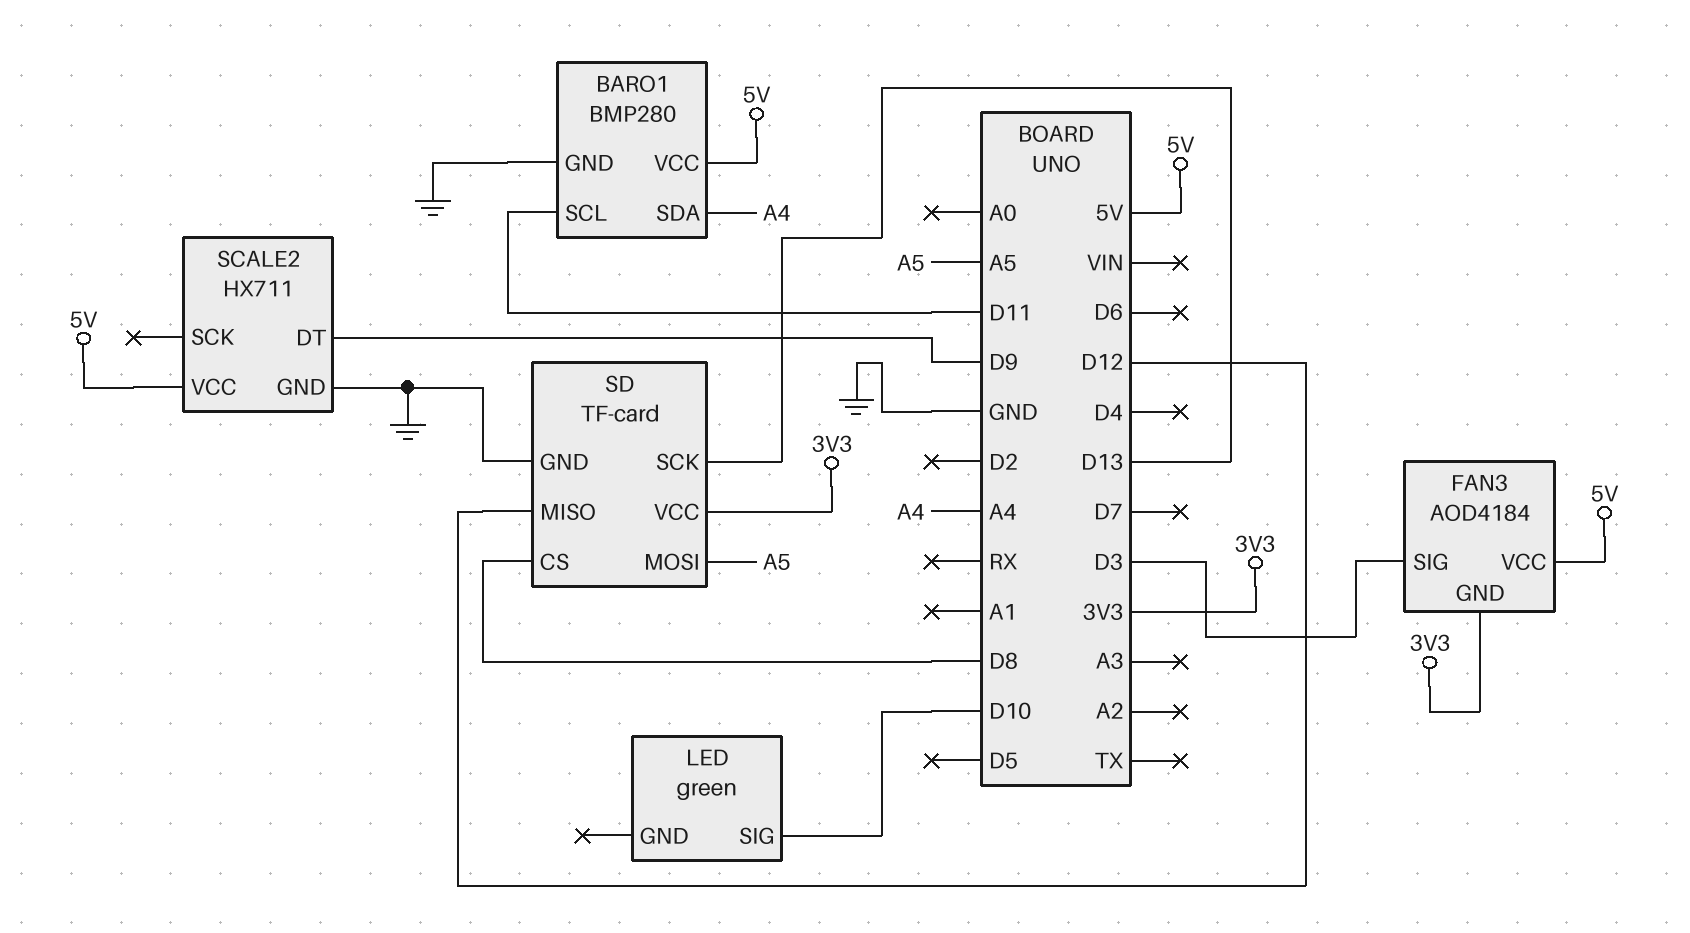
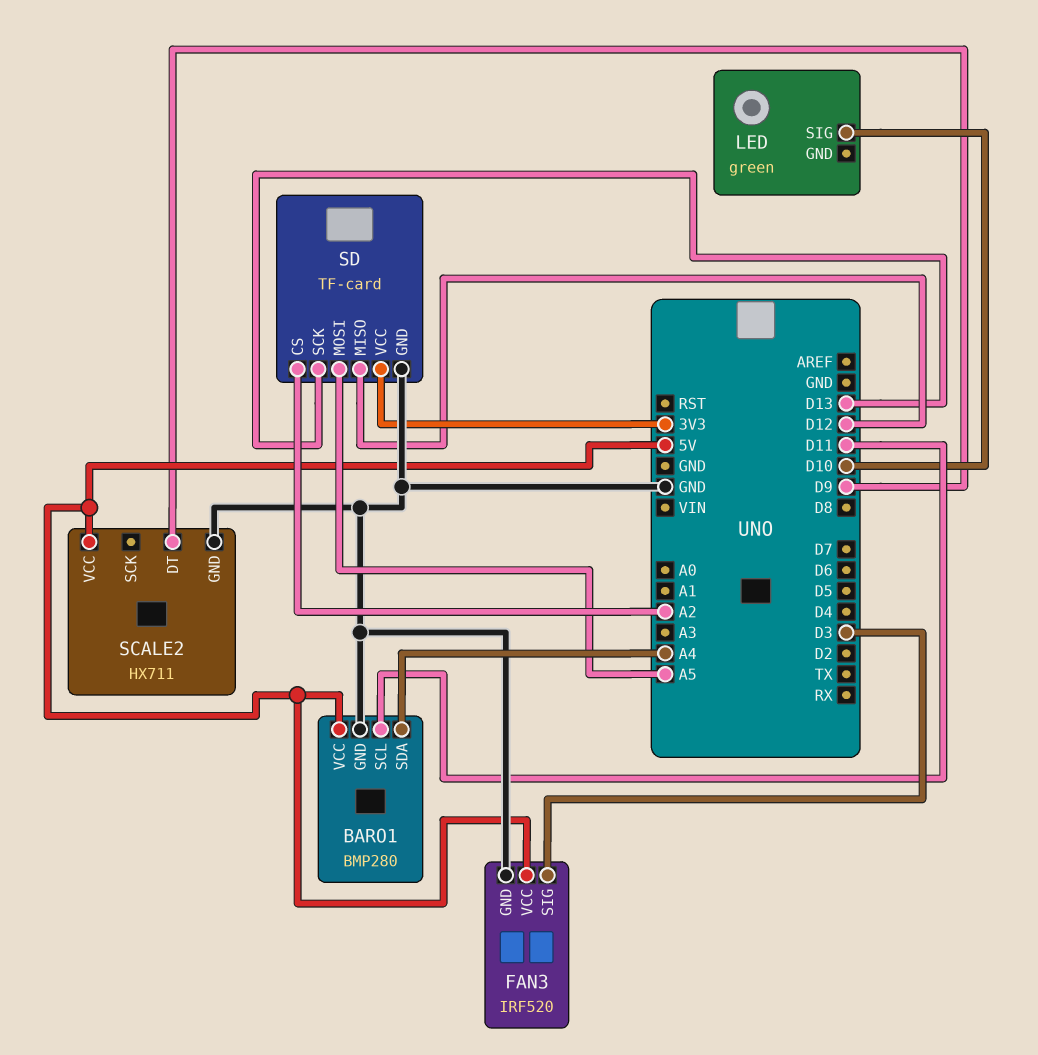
FAN3: AOD4184 -> IRF520
FAN3 pin GND: 3V3 -> GND
SD pin CS: D8 -> A2

